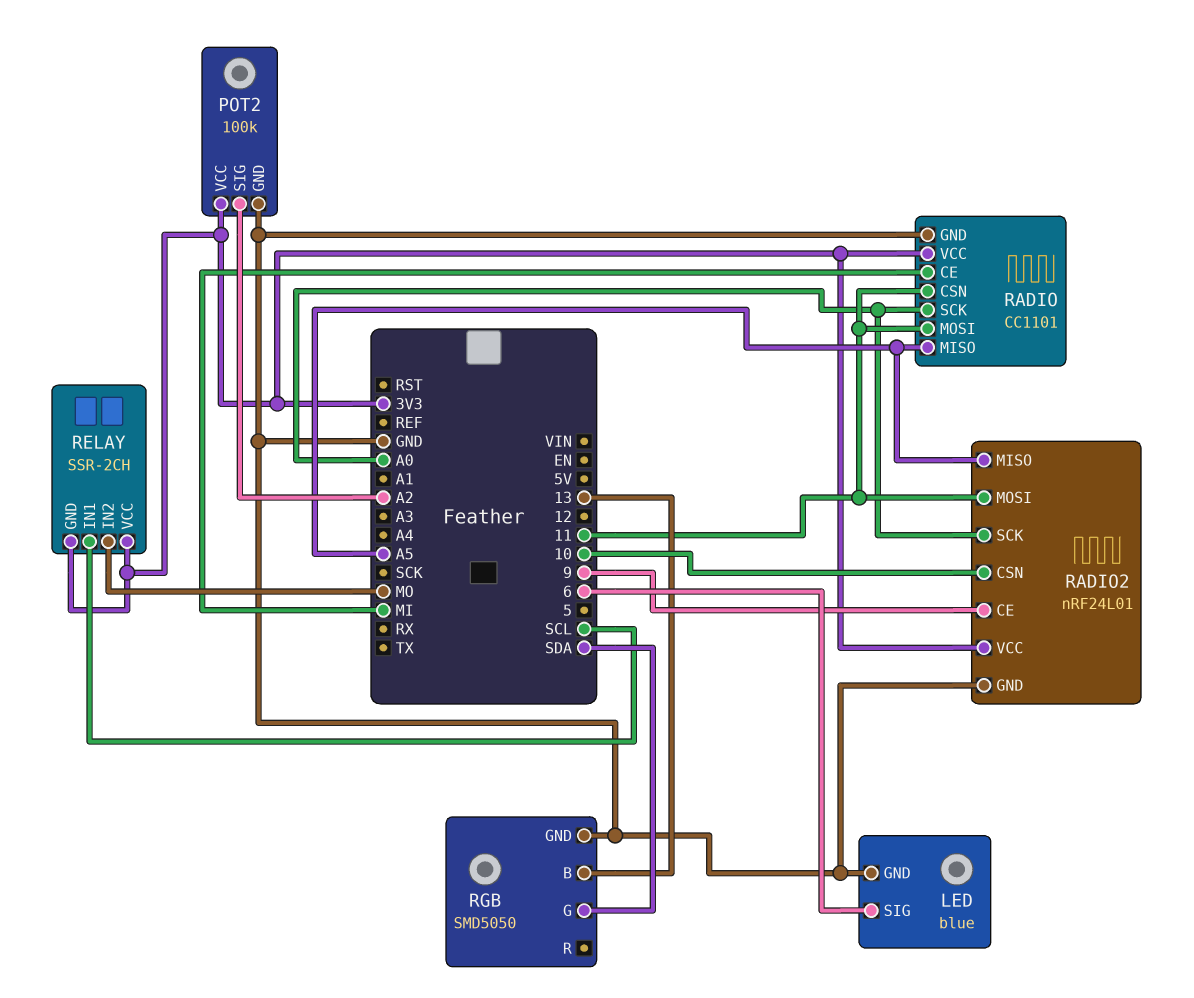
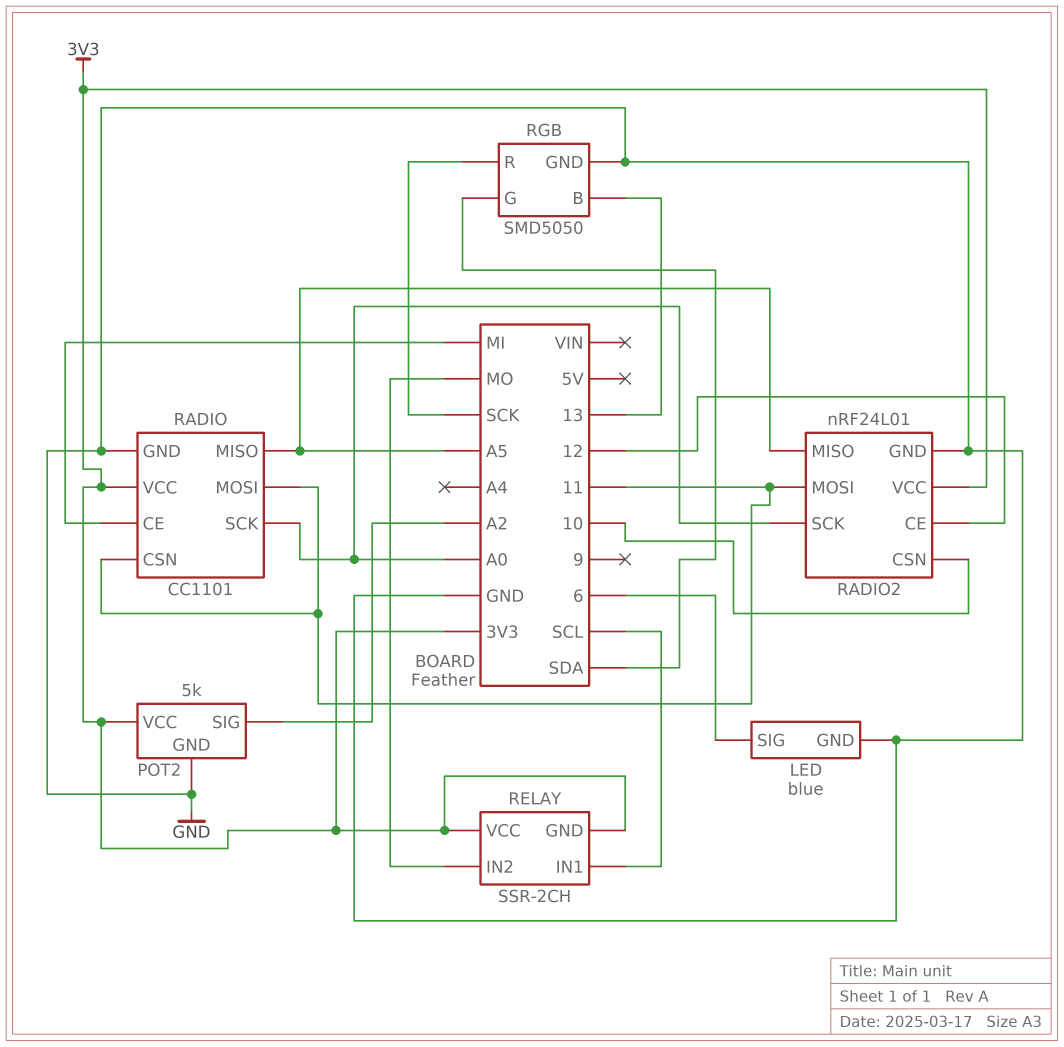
POT2: 100k -> 5k
RADIO2 pin CE: 9 -> 12
RGB pin R: none -> SCK

